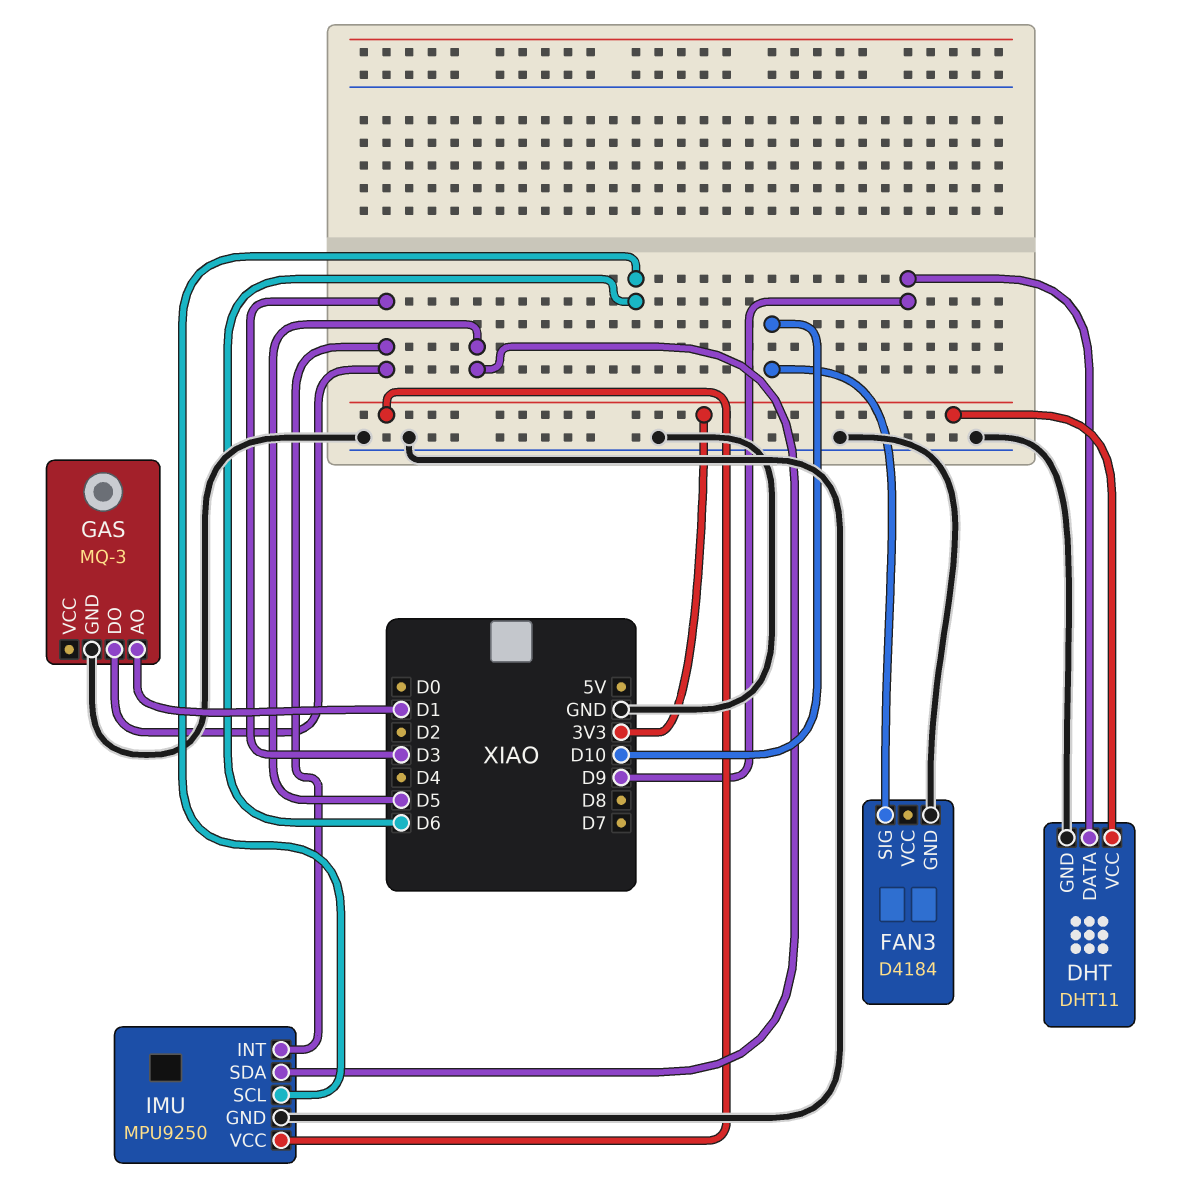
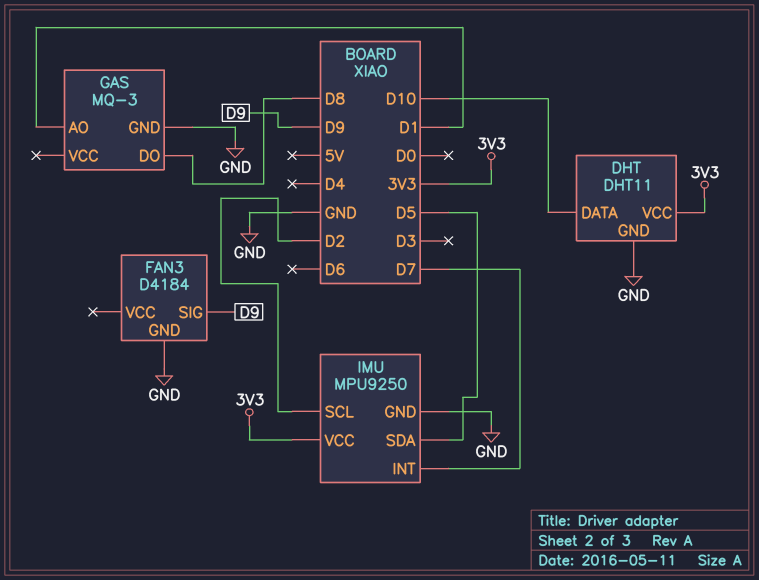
DHT pin DATA: D9 -> D10
FAN3 pin SIG: D10 -> D9
GAS pin DO: D3 -> D8
IMU pin INT: D3 -> D7
IMU pin SCL: D6 -> D2

